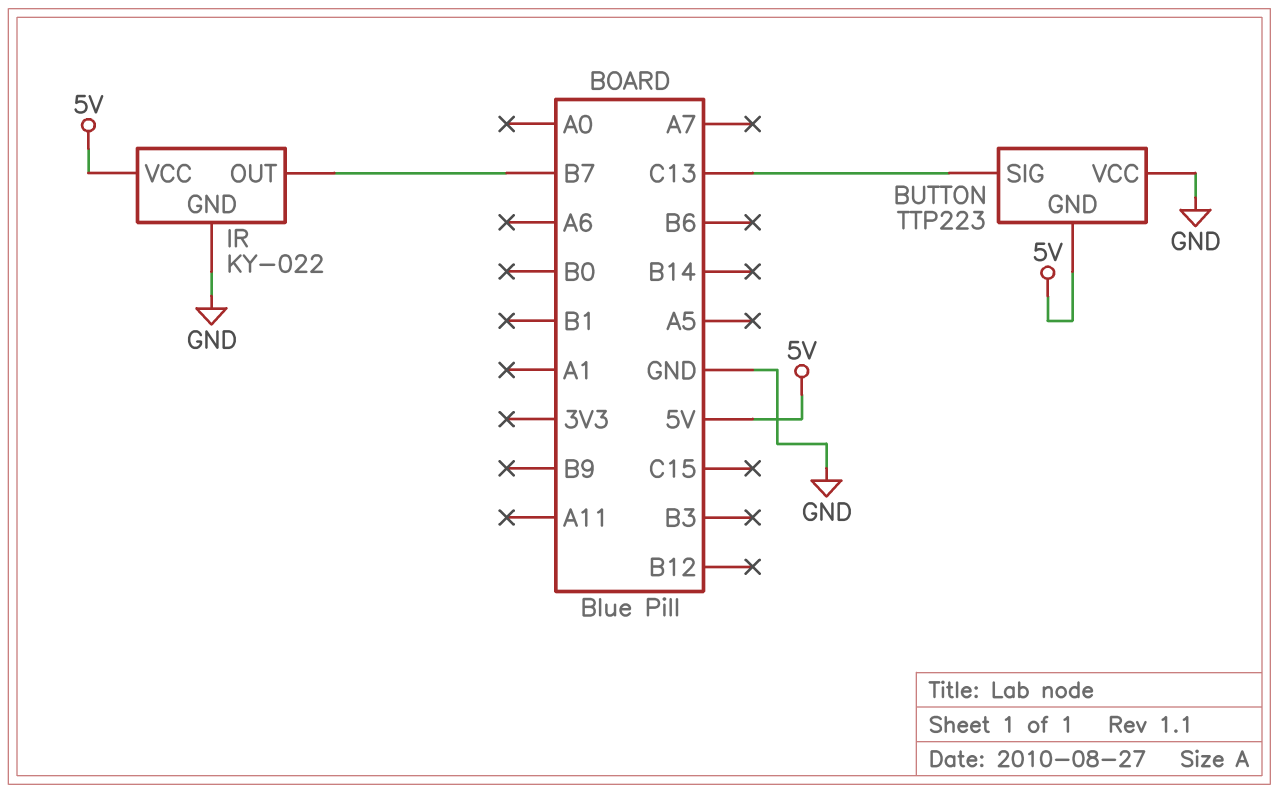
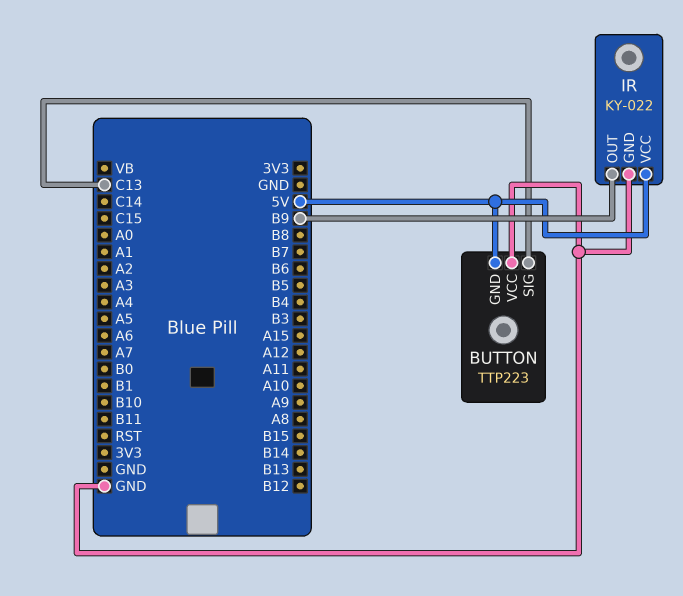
IR pin OUT: B7 -> B9

